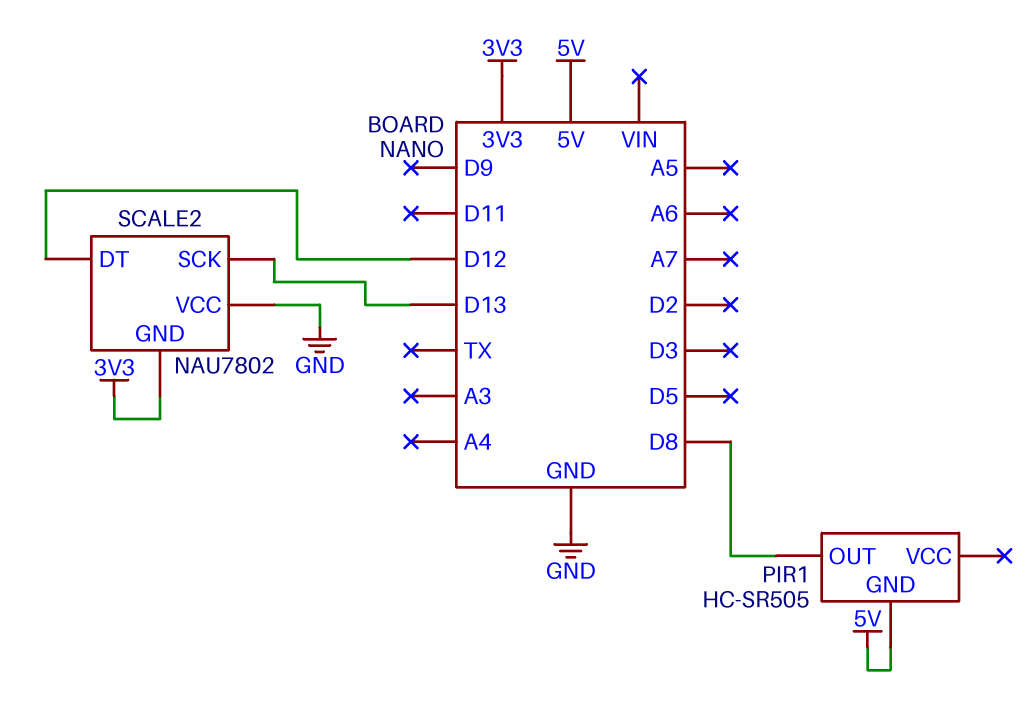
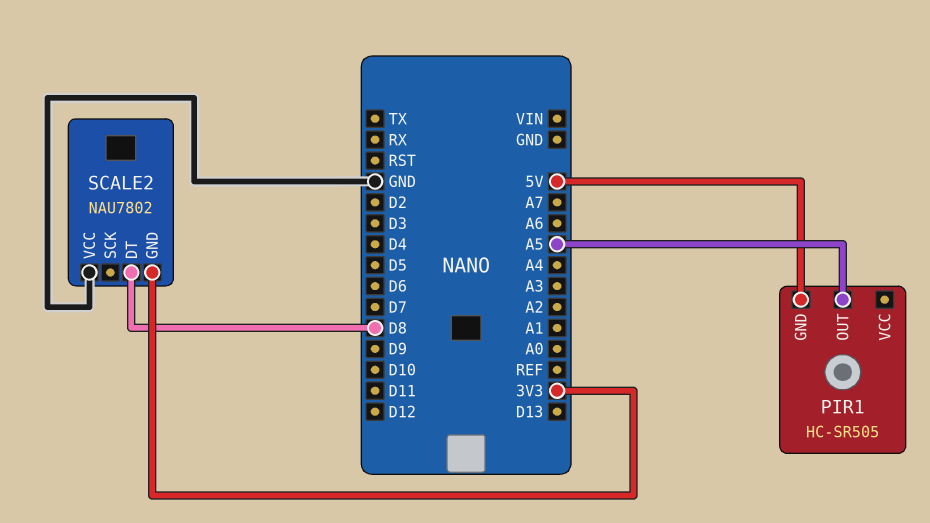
PIR1 pin OUT: D8 -> A5
SCALE2 pin DT: D12 -> D8
SCALE2 pin SCK: D13 -> none

